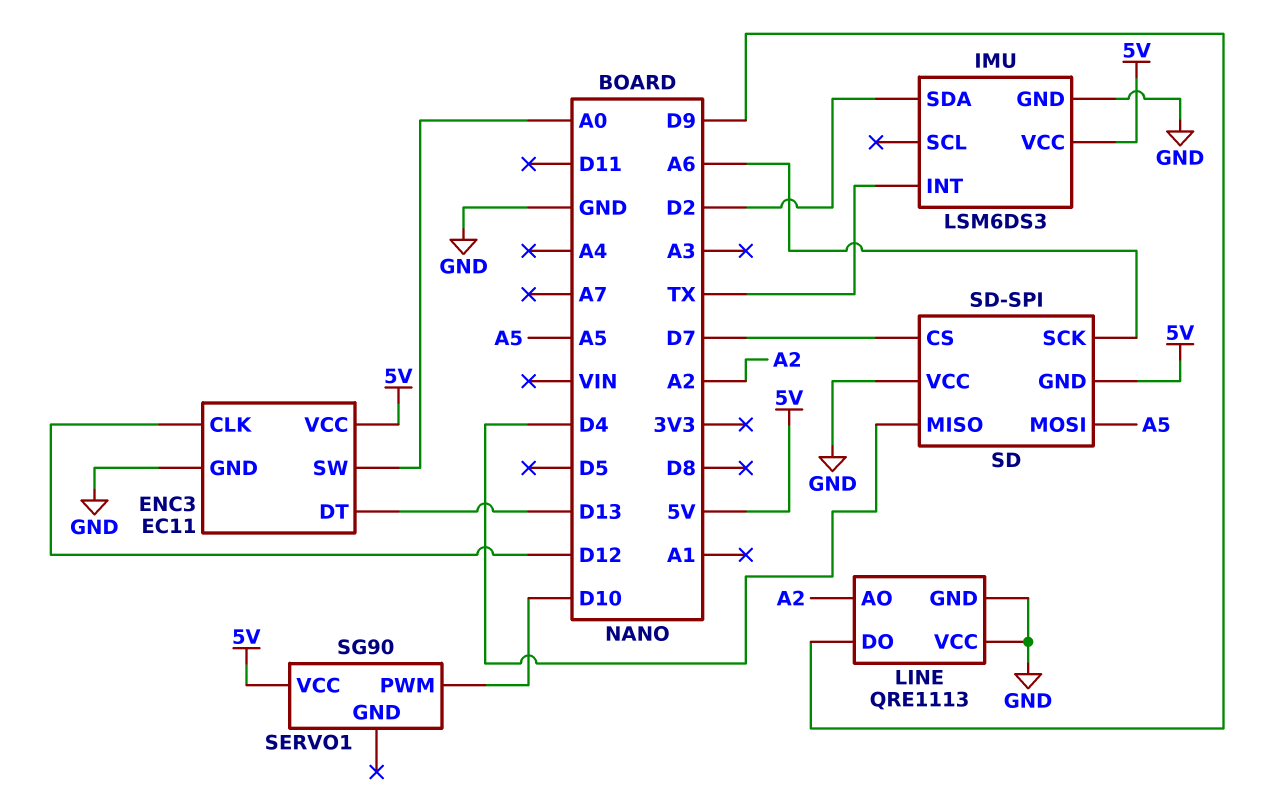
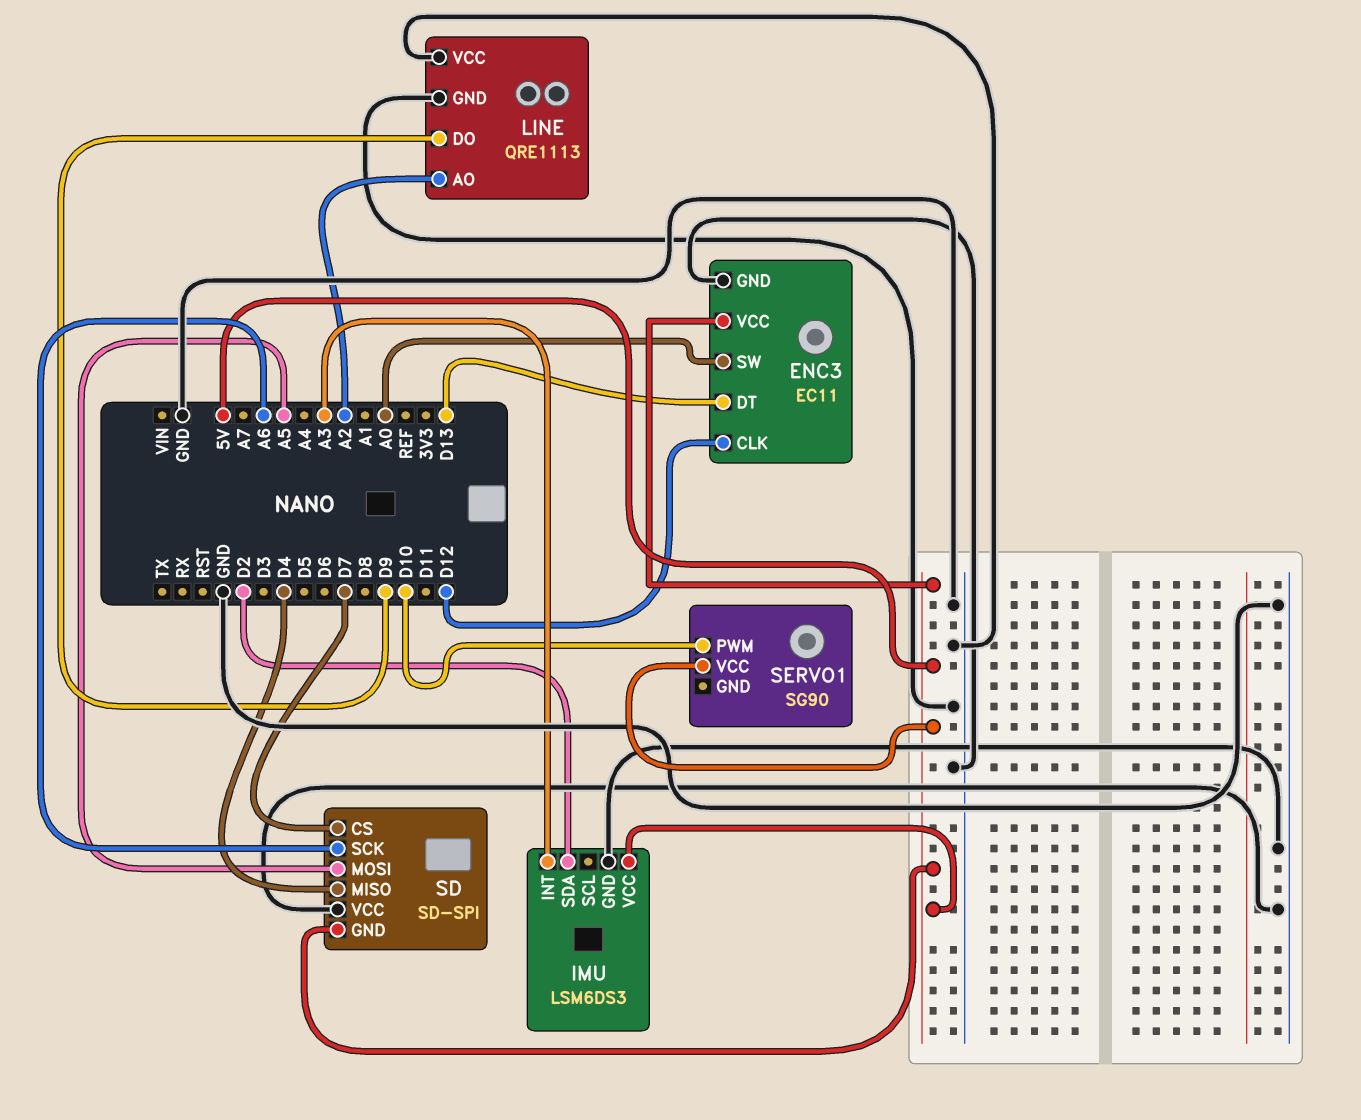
IMU pin INT: TX -> A3

